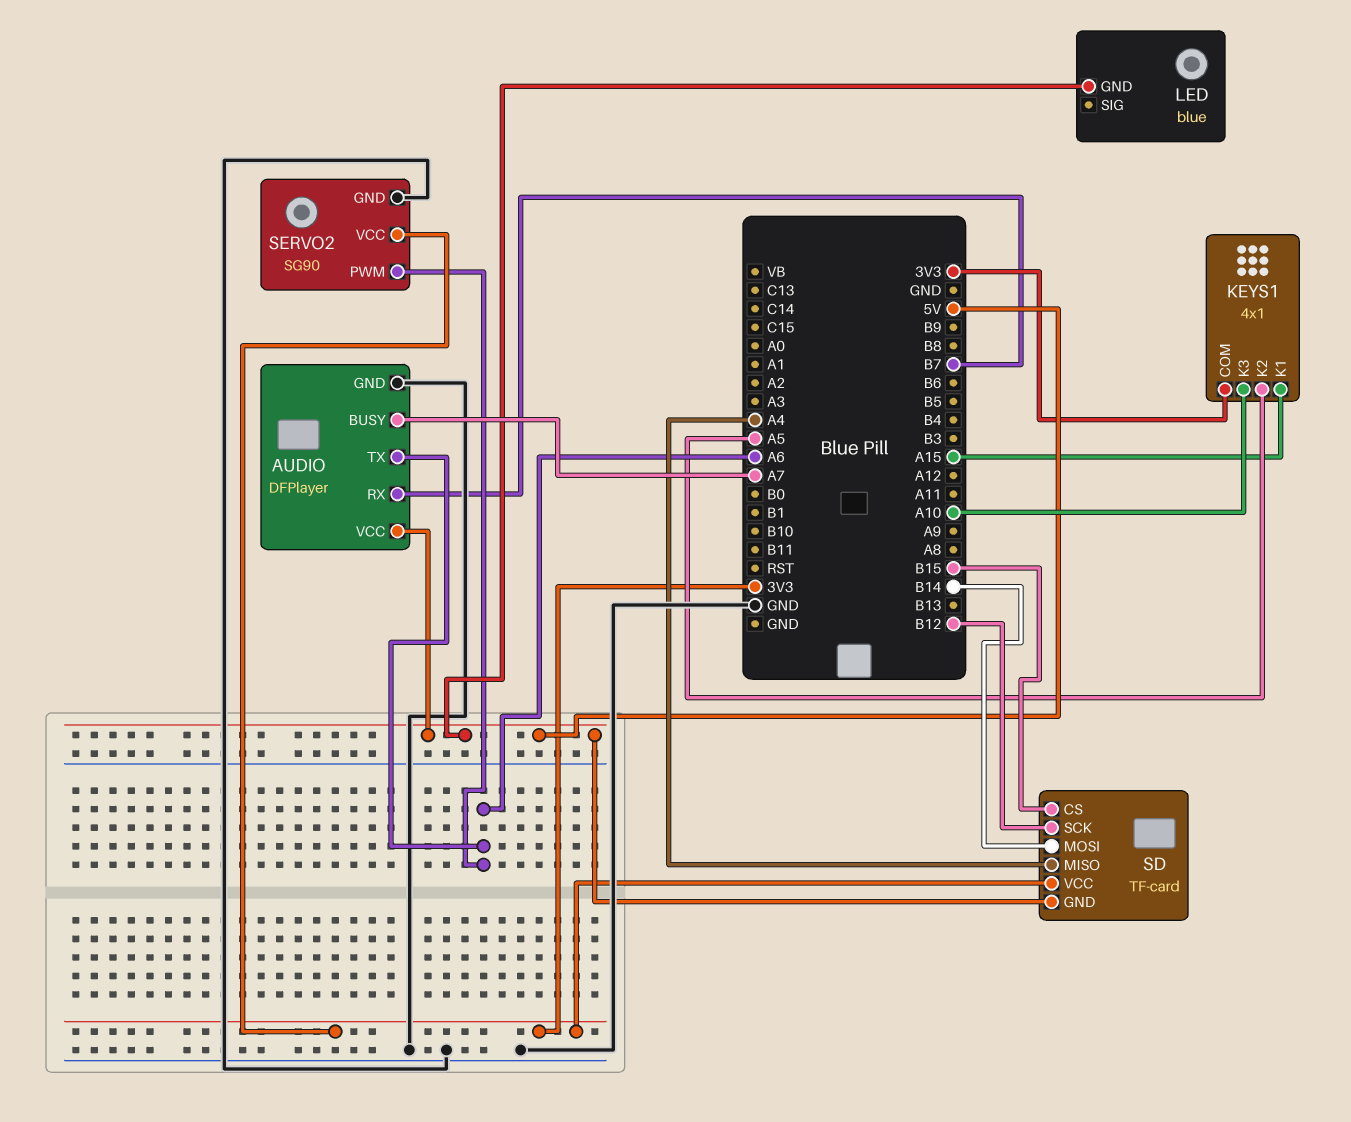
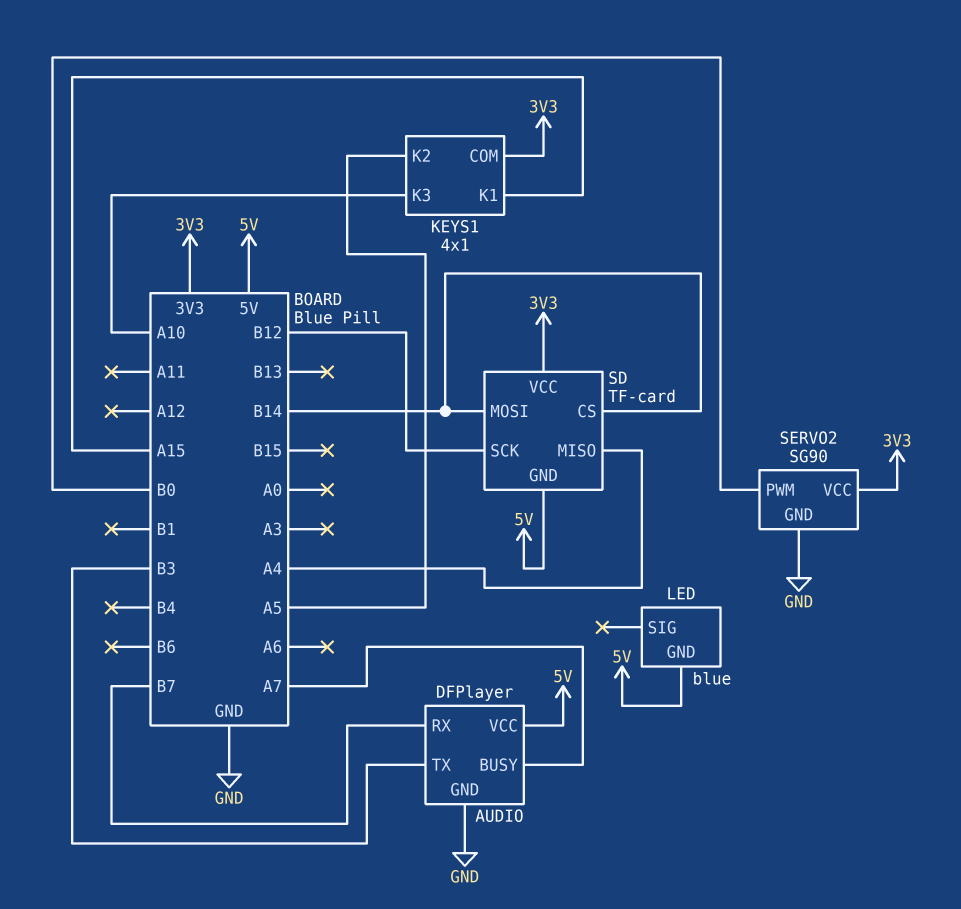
AUDIO pin TX: A6 -> B3
SD pin CS: B15 -> B14
SERVO2 pin PWM: A6 -> B0

